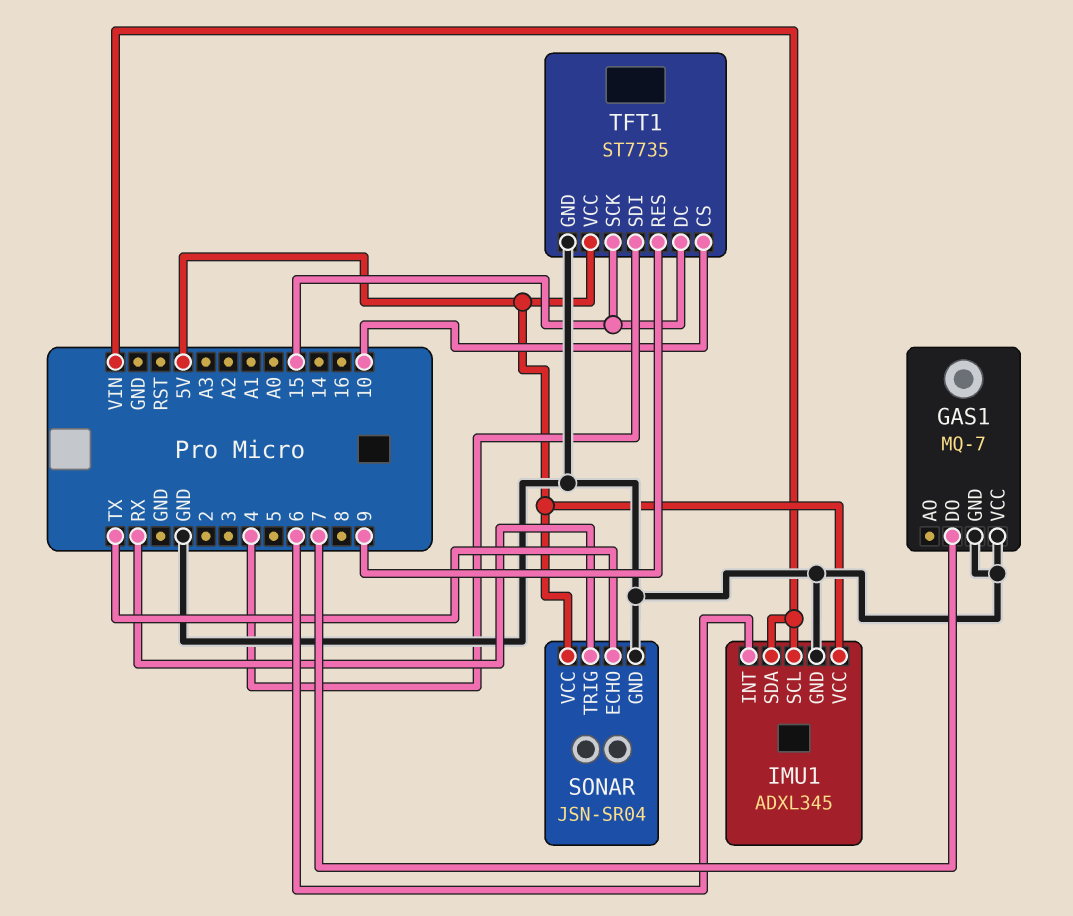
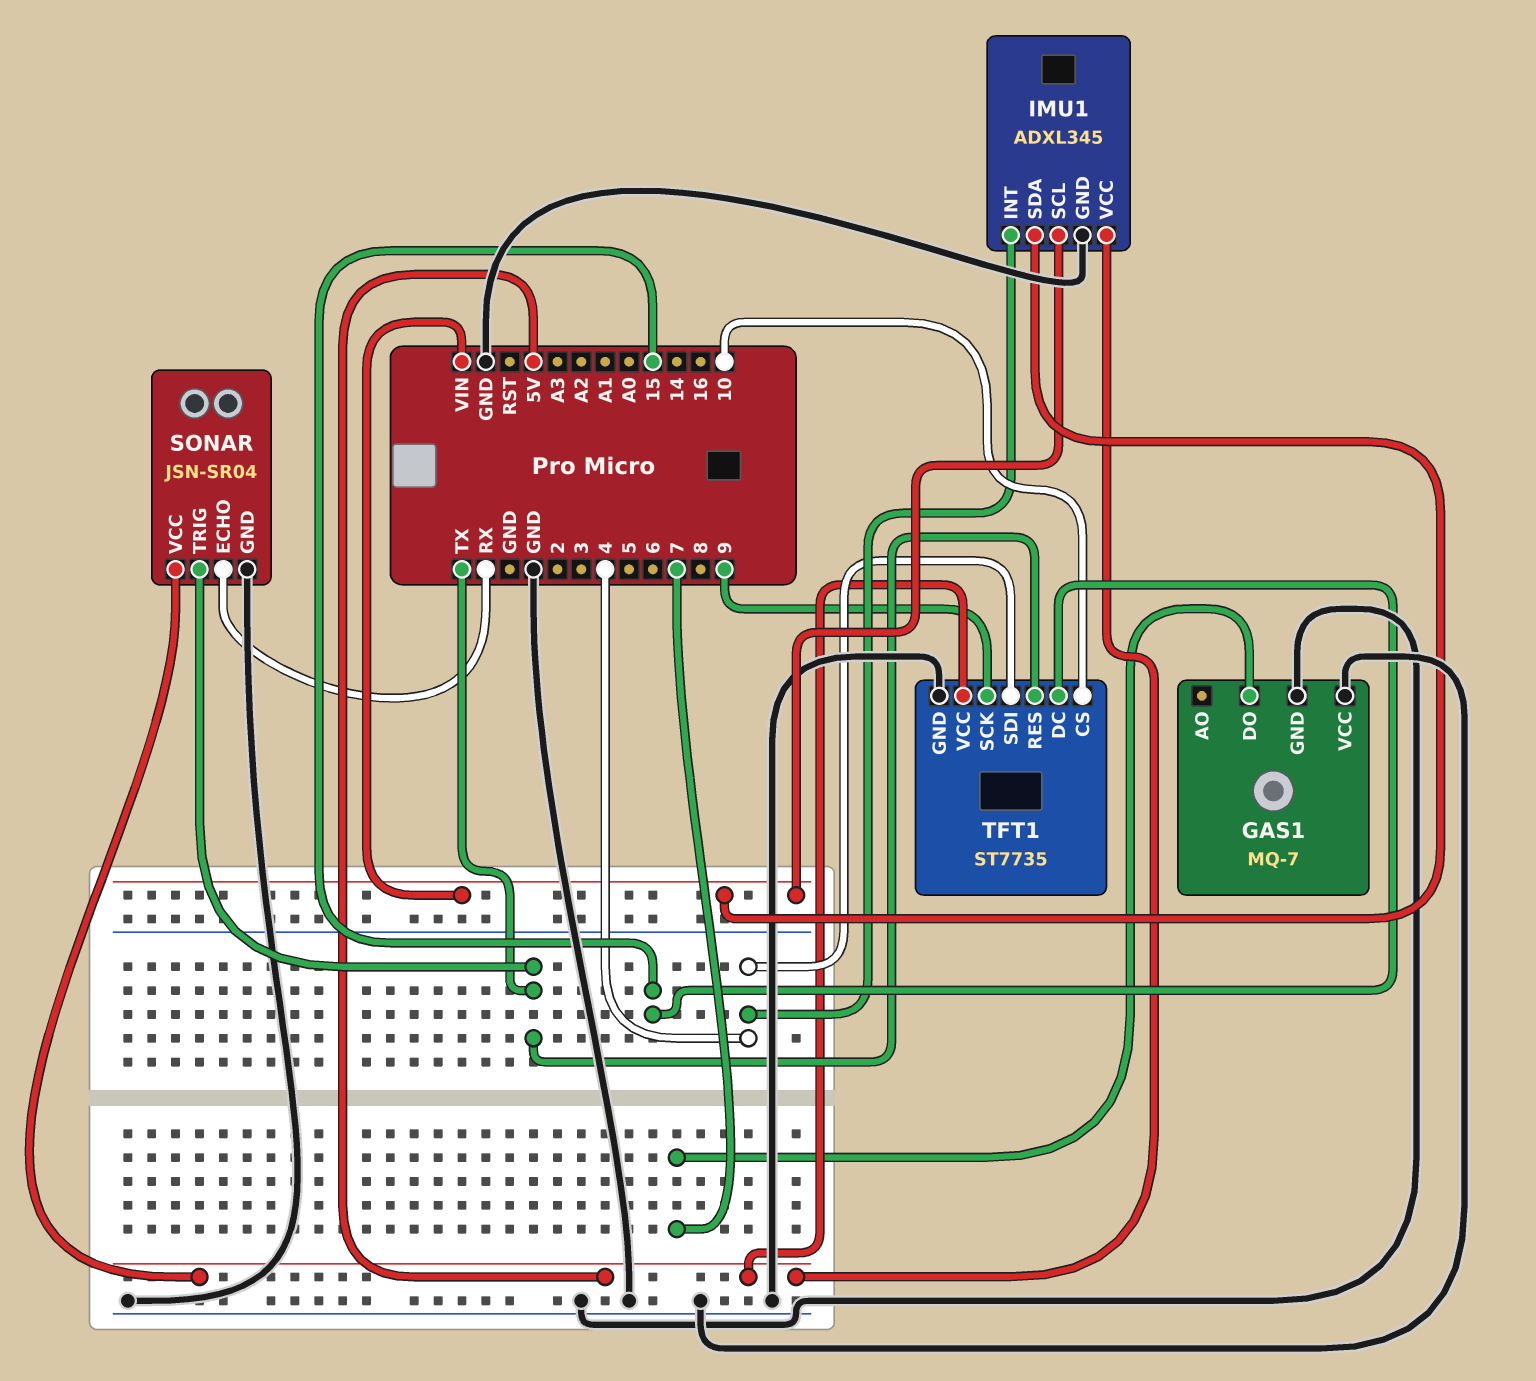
IMU1 pin INT: 6 -> 4
SONAR pin ECHO: TX -> RX
SONAR pin TRIG: RX -> TX
TFT1 pin RES: 9 -> TX
TFT1 pin SCK: 15 -> 9

